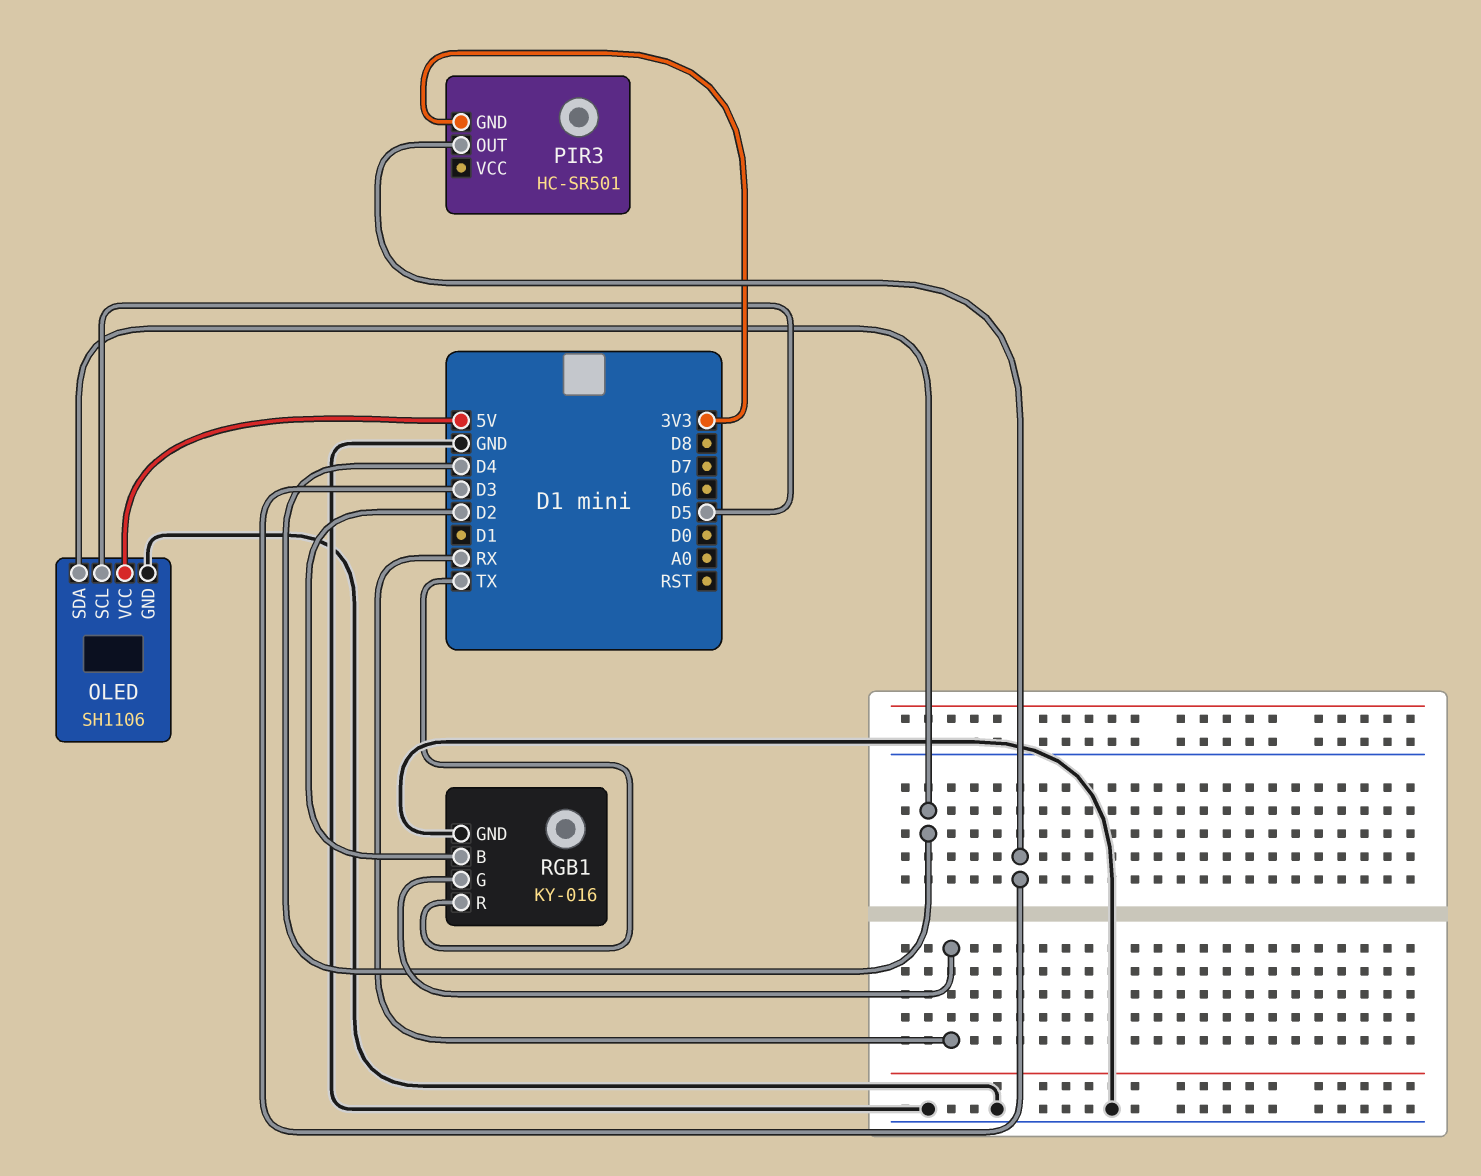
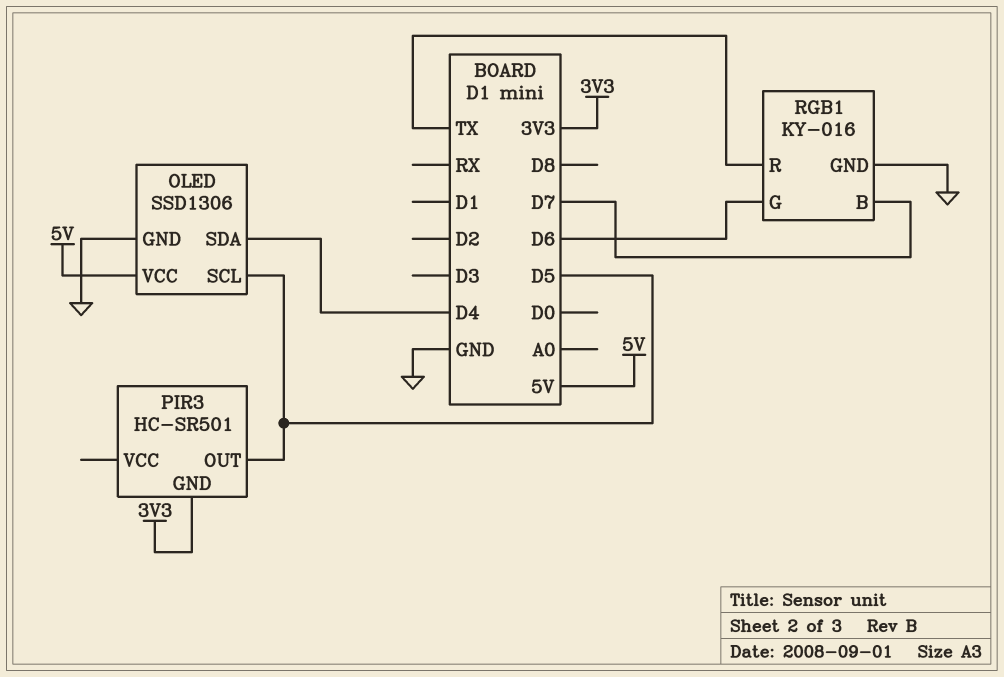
OLED: SH1106 -> SSD1306
PIR3 pin OUT: D3 -> D5
RGB1 pin B: D2 -> D7
RGB1 pin G: RX -> D6

